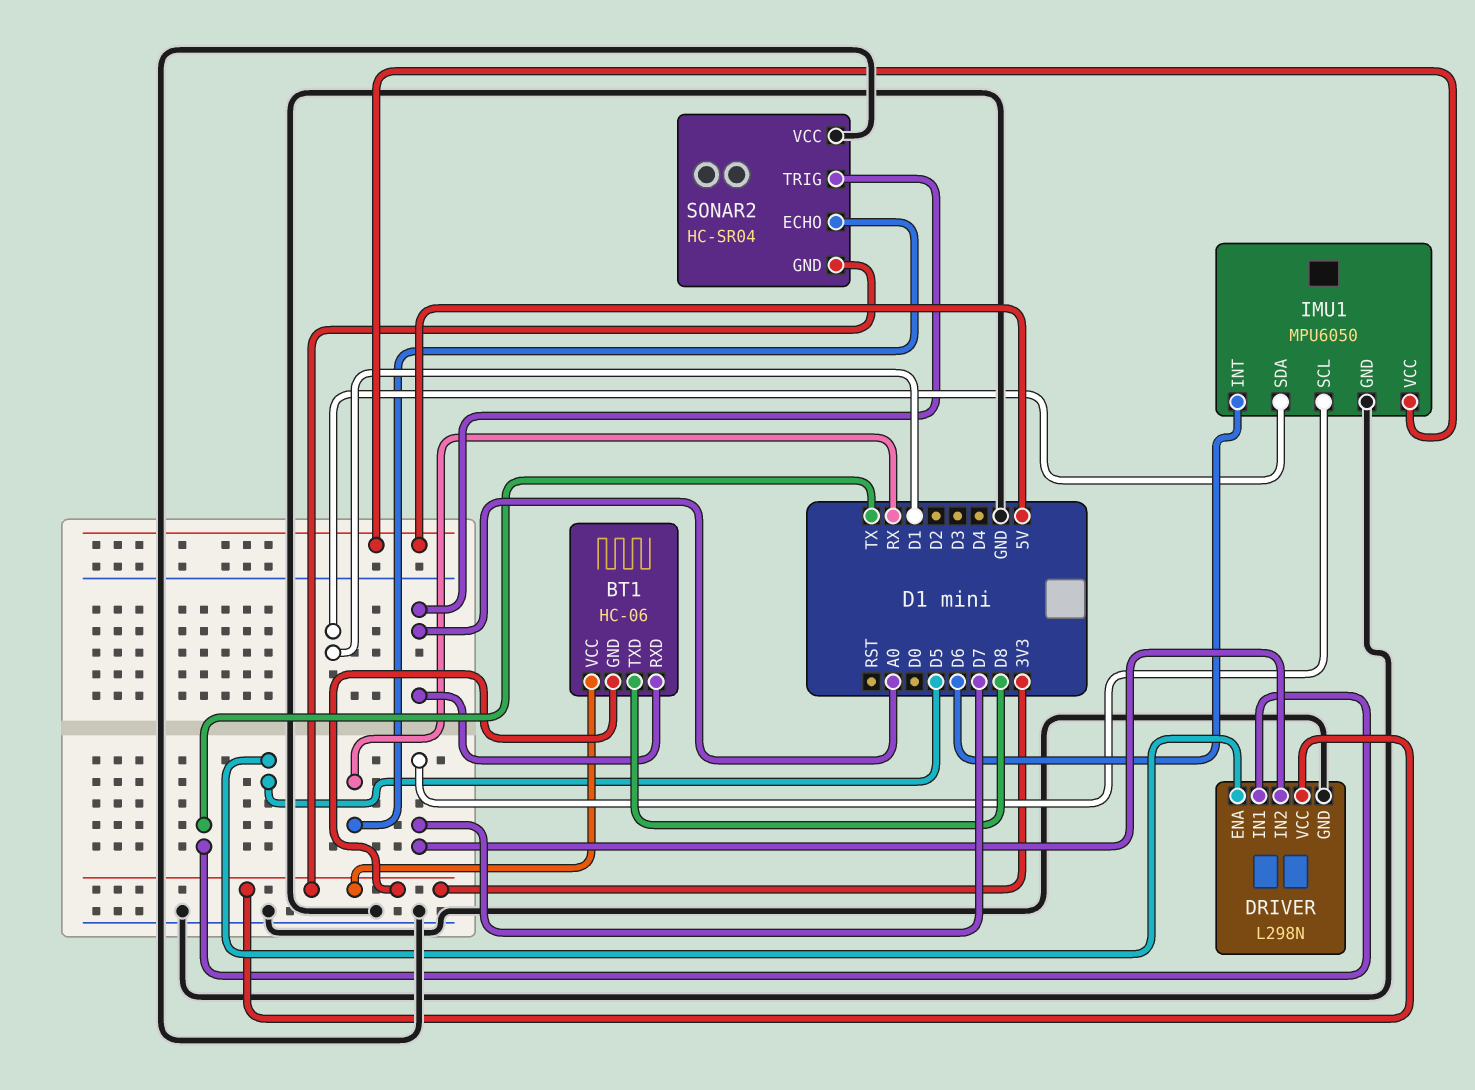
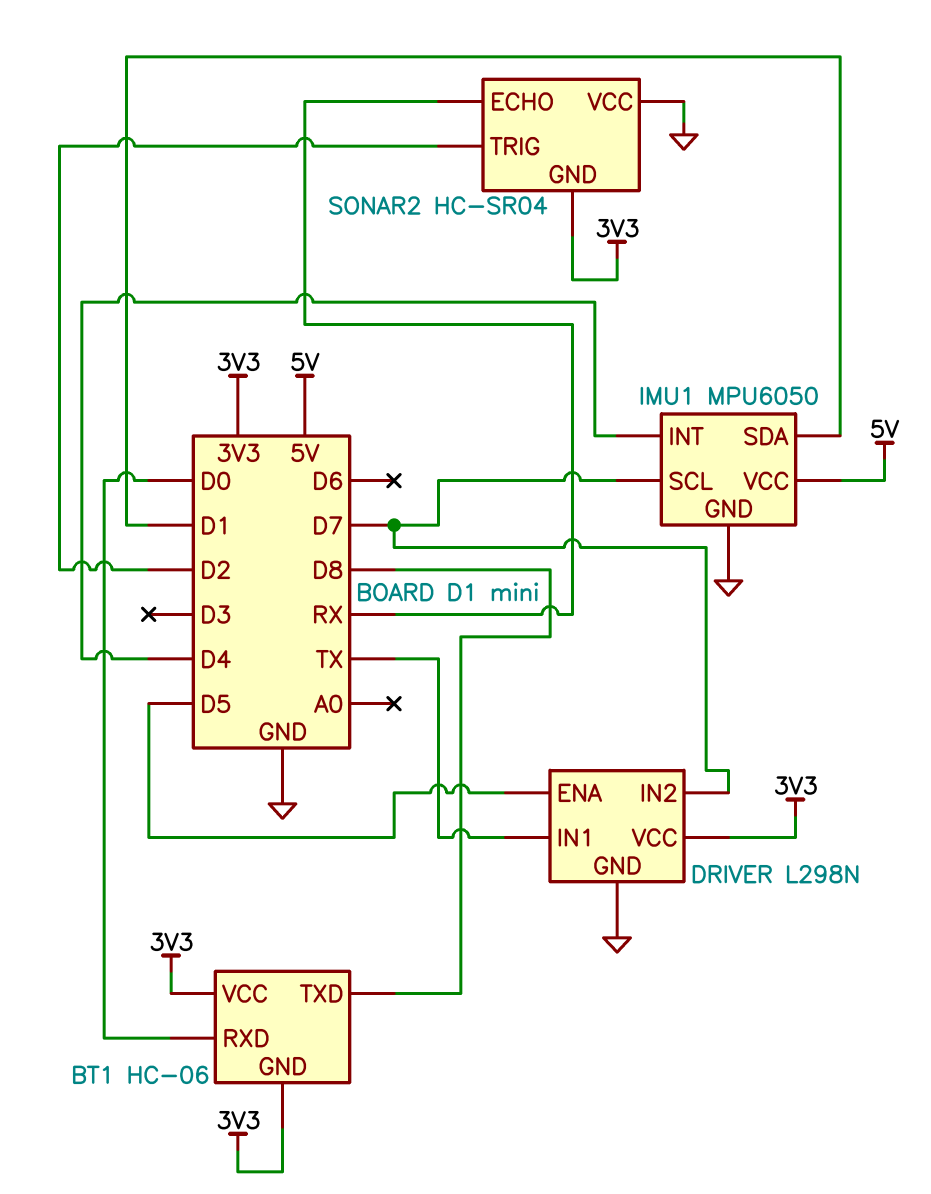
BT1 pin RXD: A0 -> D0
IMU1 pin INT: D6 -> D4
SONAR2 pin TRIG: A0 -> D2

